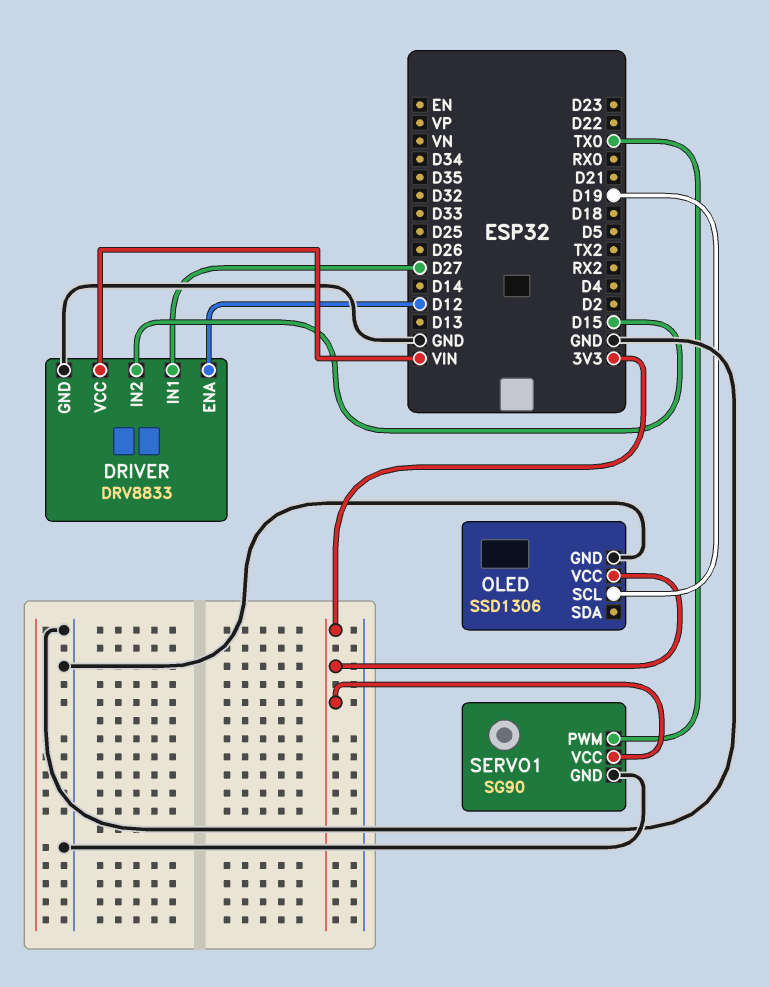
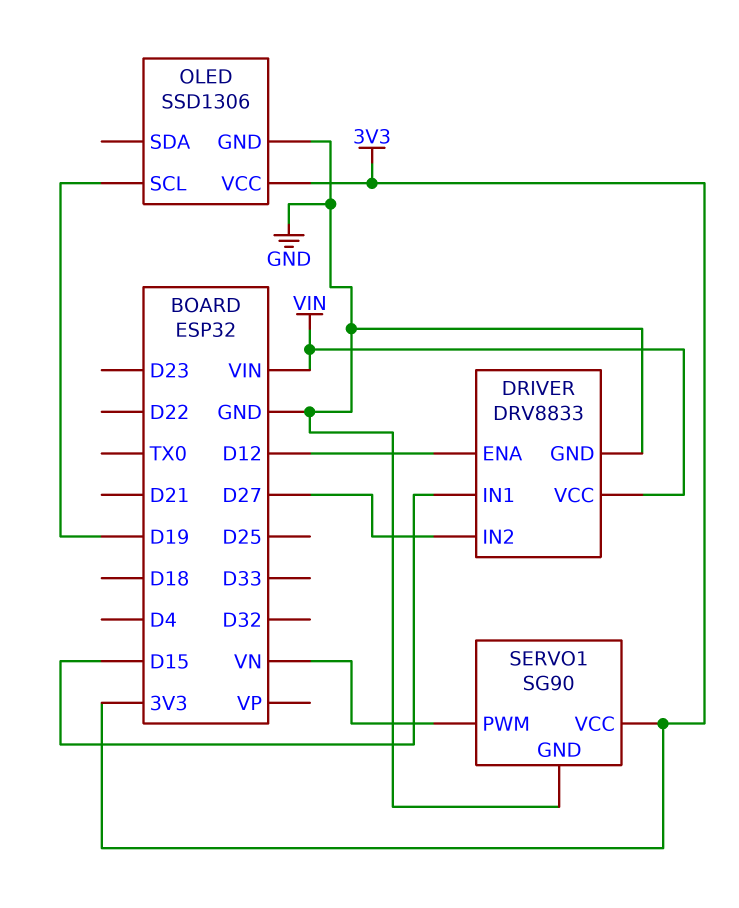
DRIVER pin IN1: D27 -> D15
DRIVER pin IN2: D15 -> D27
SERVO1 pin PWM: TX0 -> VN

